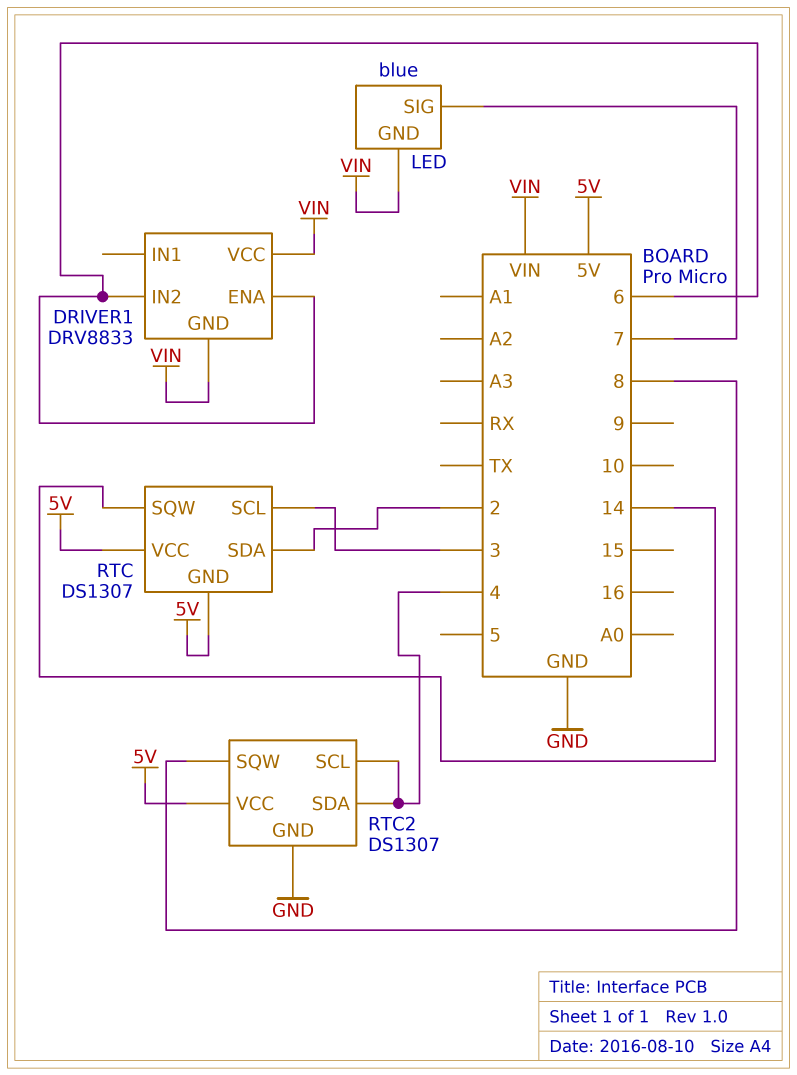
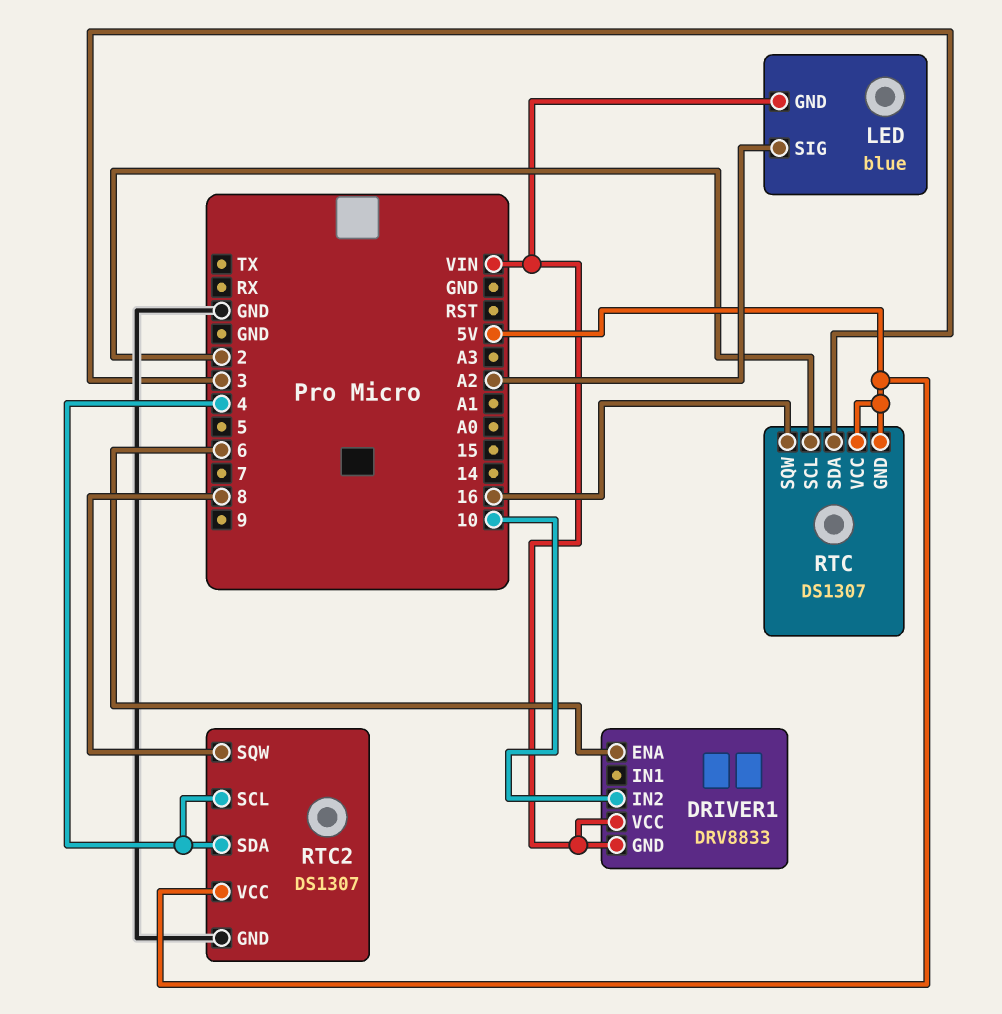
DRIVER1 pin IN2: 6 -> 10
LED pin SIG: 7 -> A2
RTC pin SCL: 3 -> 2
RTC pin SDA: 2 -> 3
RTC pin SQW: 14 -> 16

